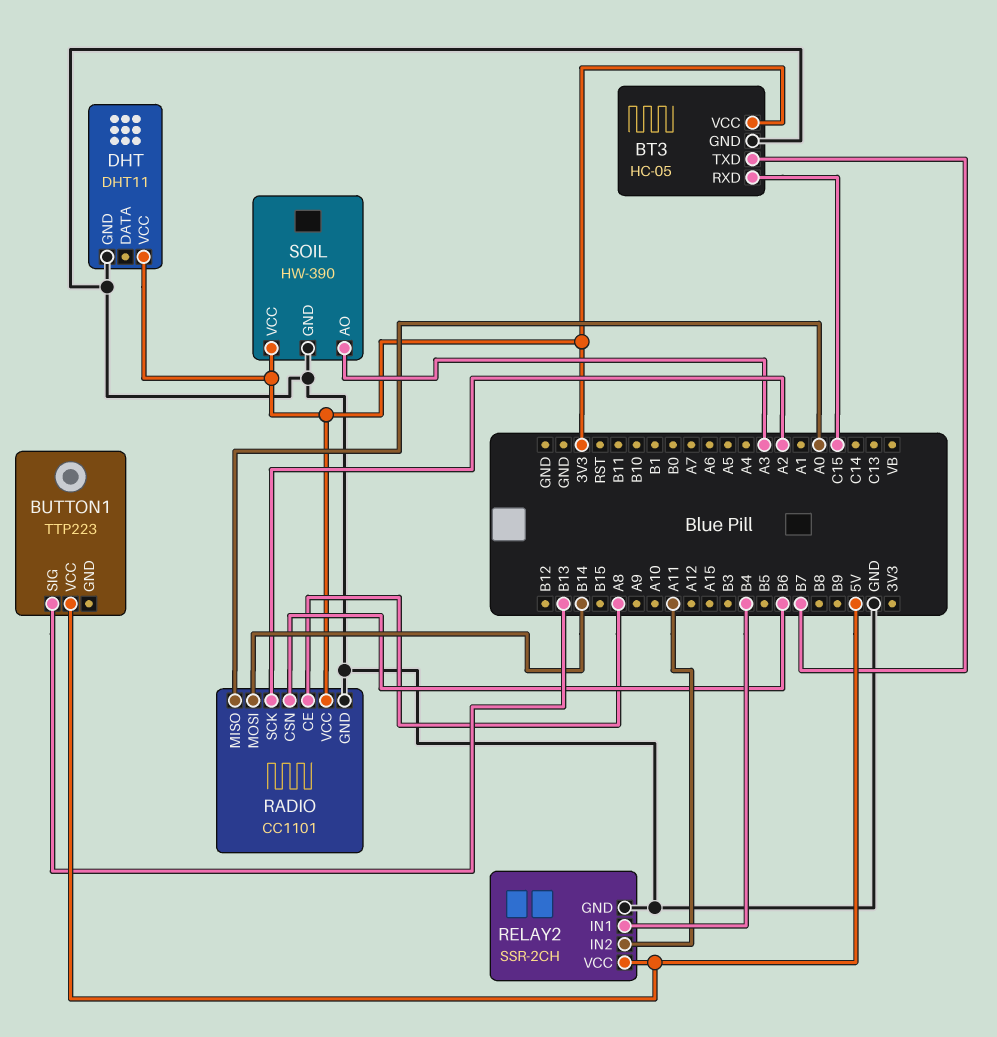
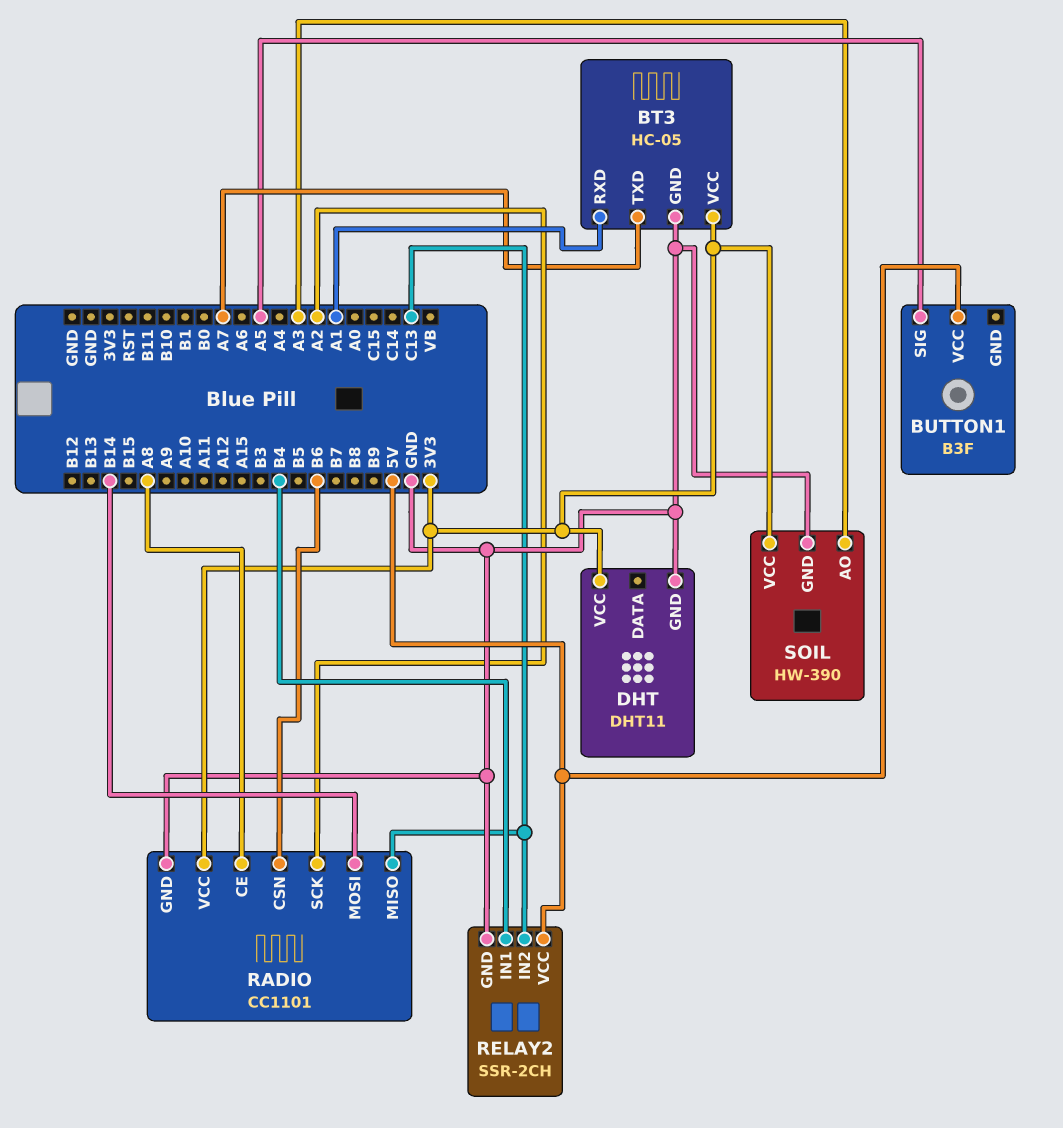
BT3 pin RXD: C15 -> A1
BT3 pin TXD: B7 -> A7
BUTTON1: TTP223 -> B3F
BUTTON1 pin SIG: B13 -> A5
RADIO pin MISO: A0 -> C13
RELAY2 pin IN2: A11 -> C13

